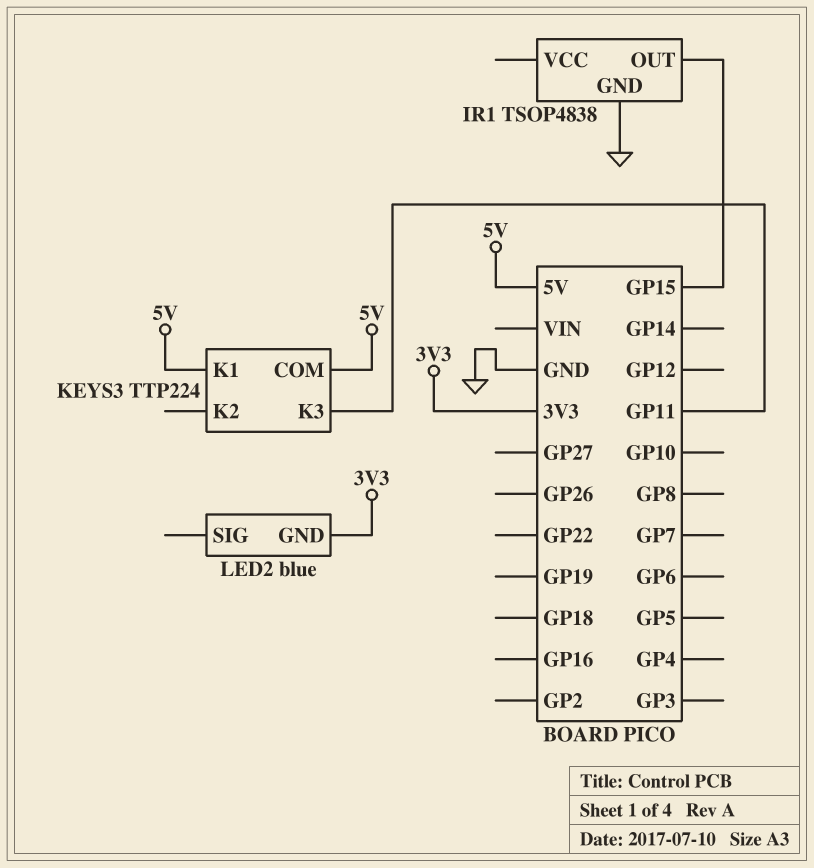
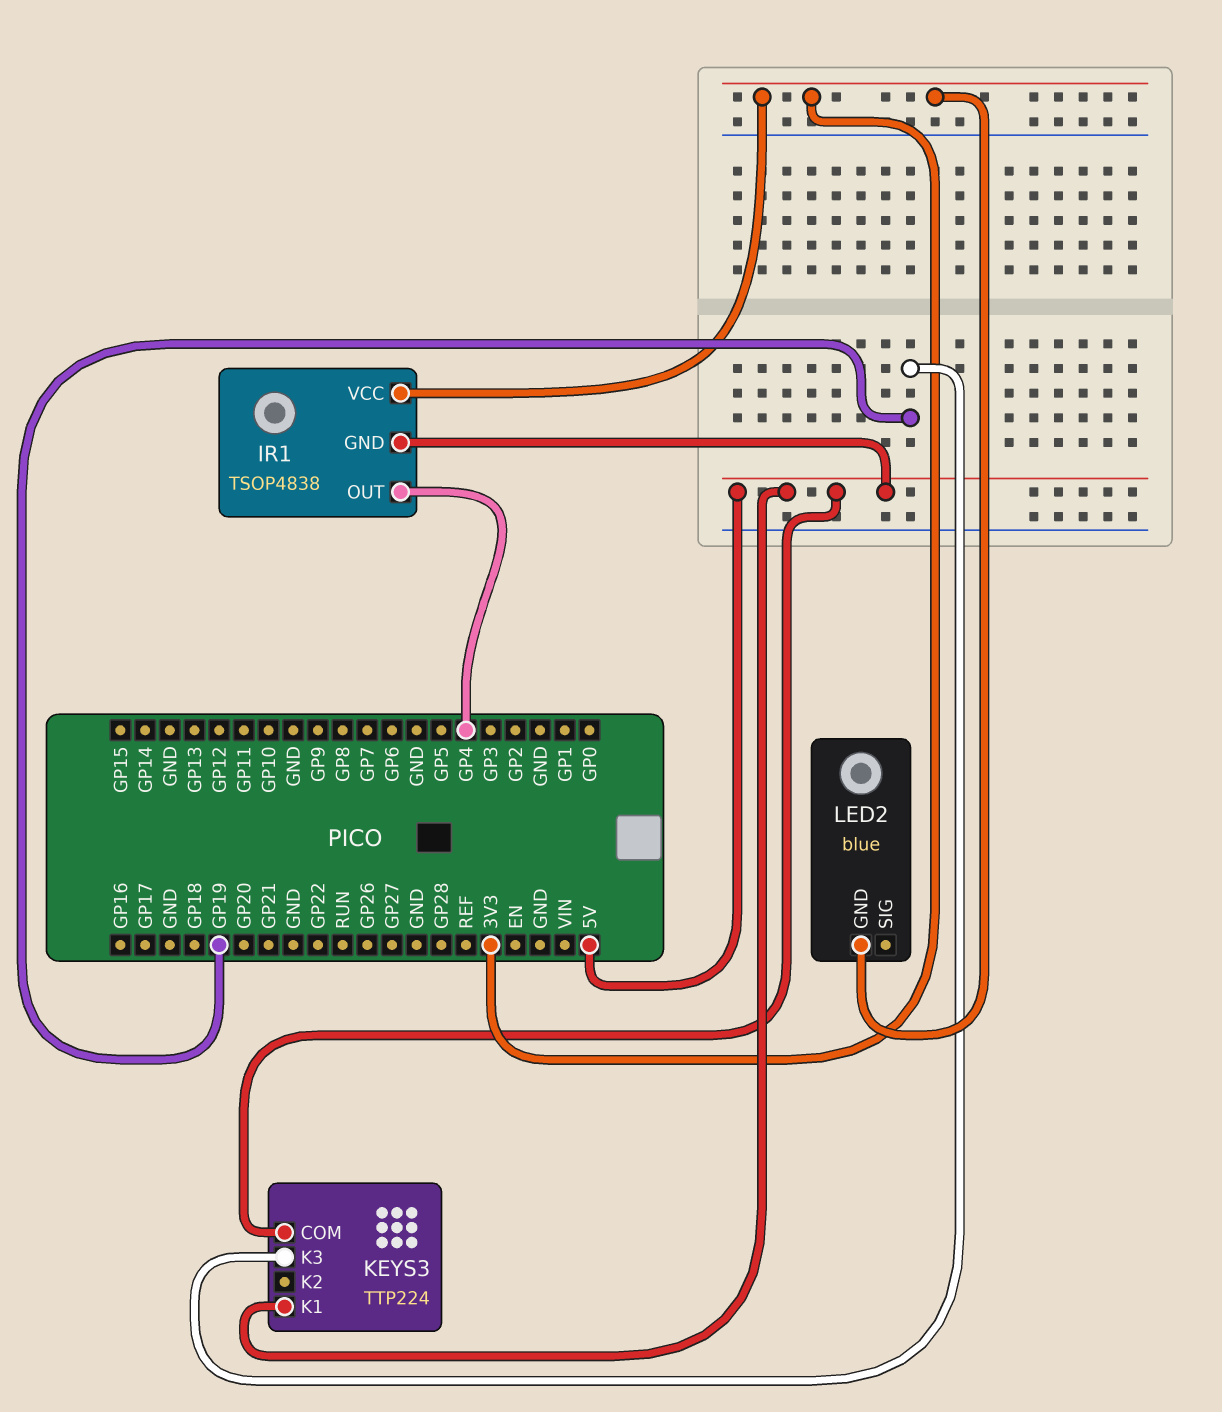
IR1 pin GND: GND -> 5V
IR1 pin OUT: GP15 -> GP4
IR1 pin VCC: none -> 3V3
KEYS3 pin K3: GP11 -> GP19

